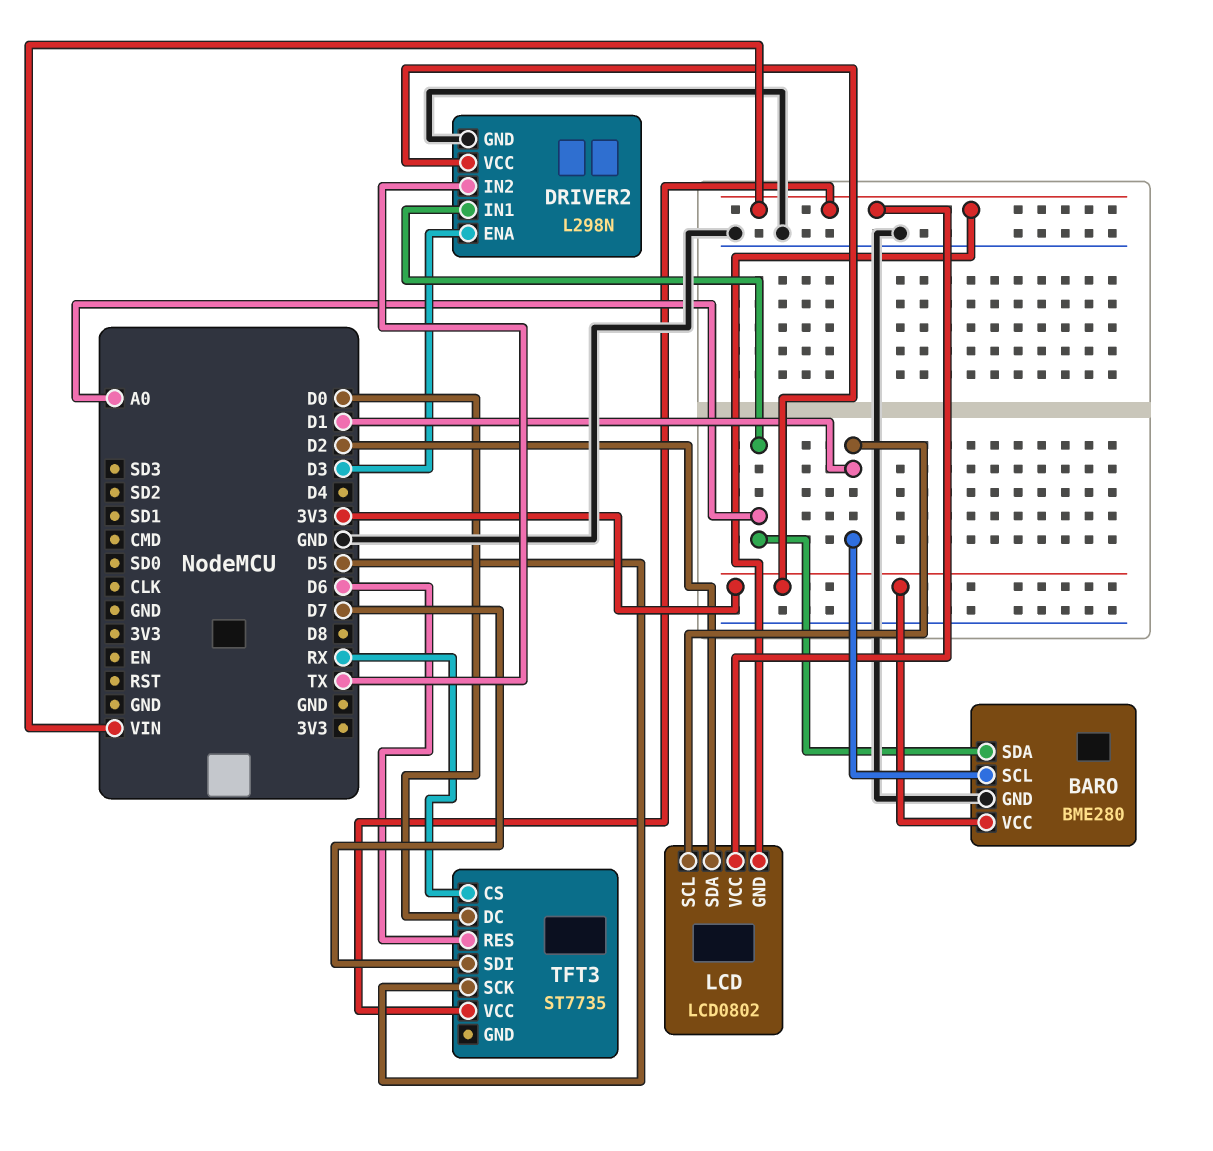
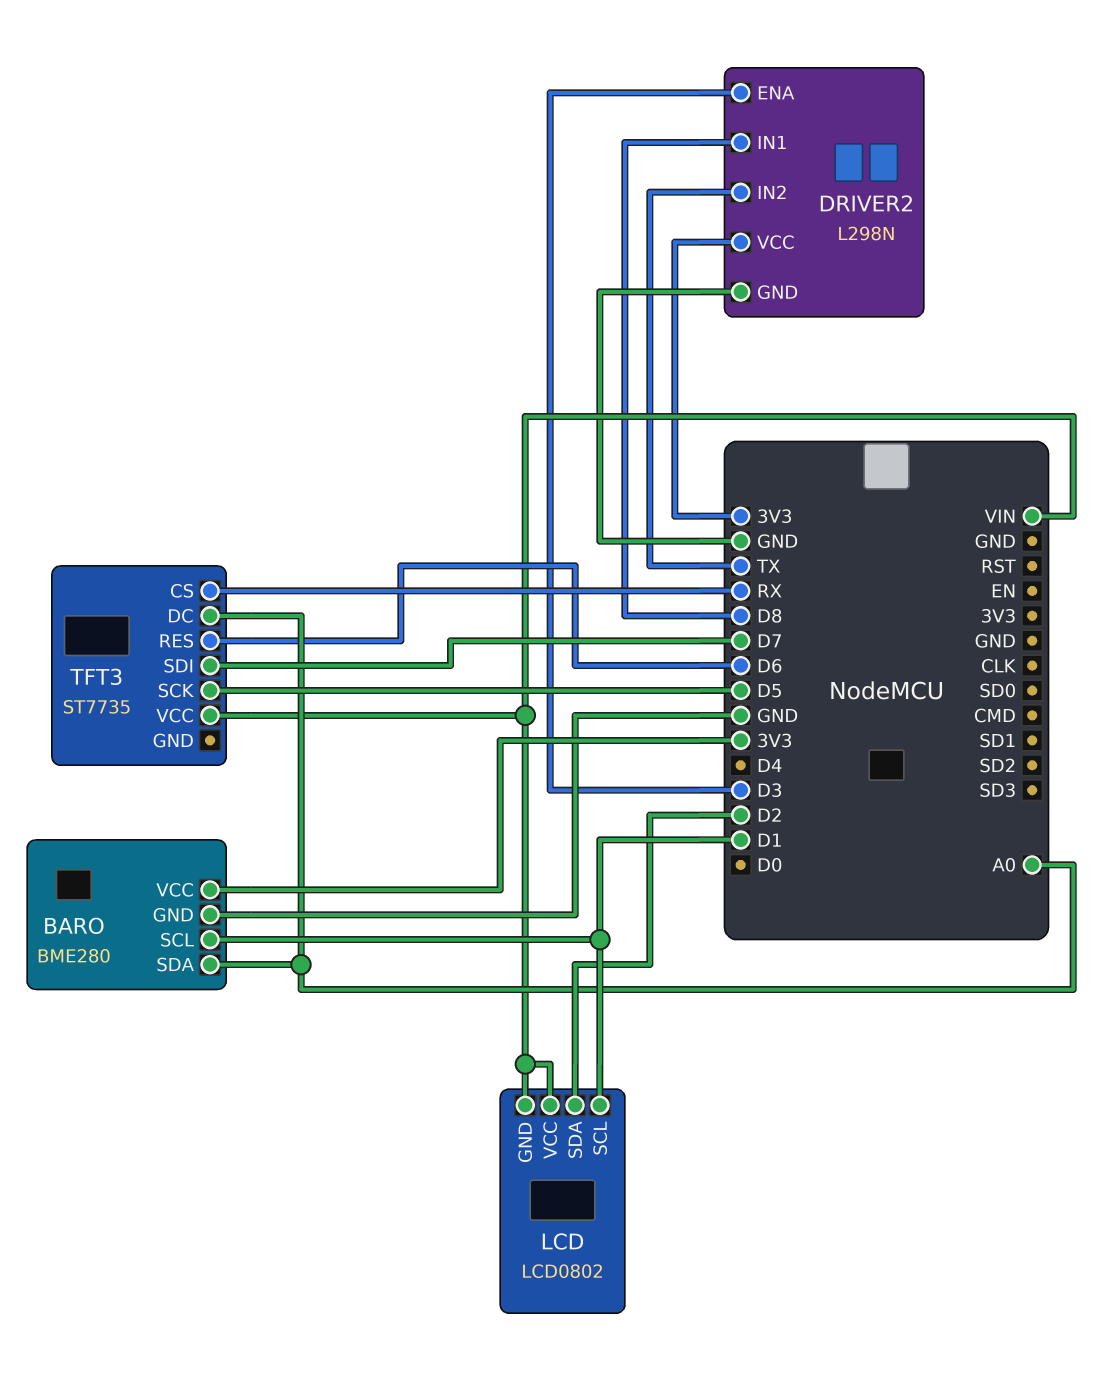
DRIVER2 pin IN1: A0 -> D8
TFT3 pin DC: D0 -> A0

